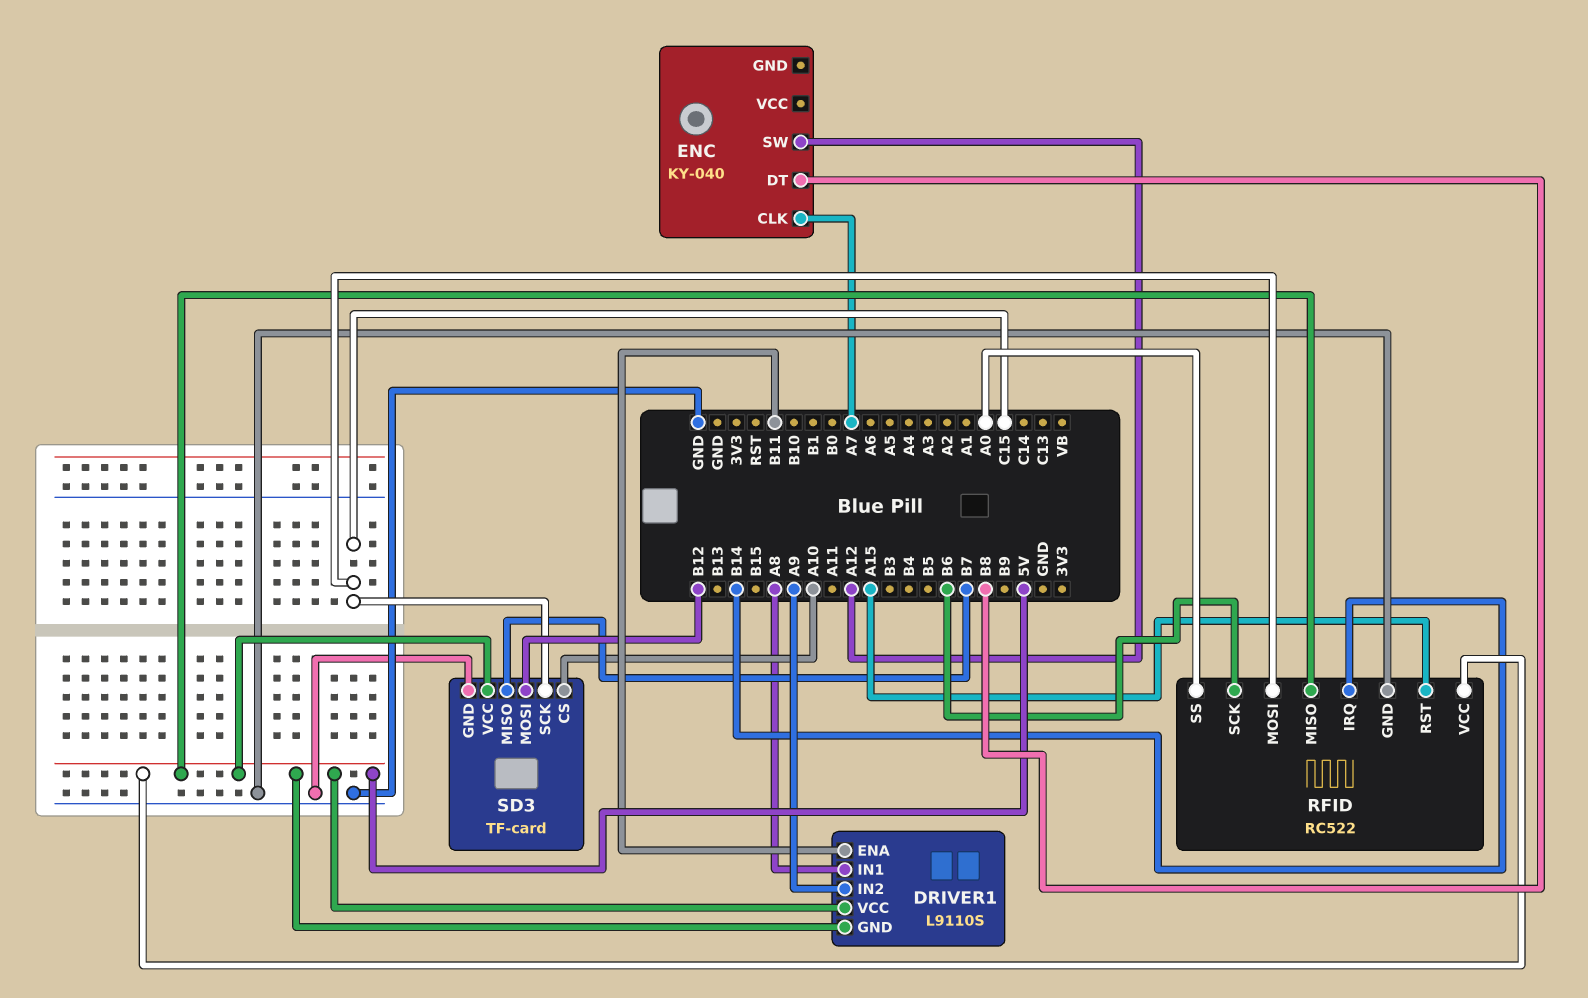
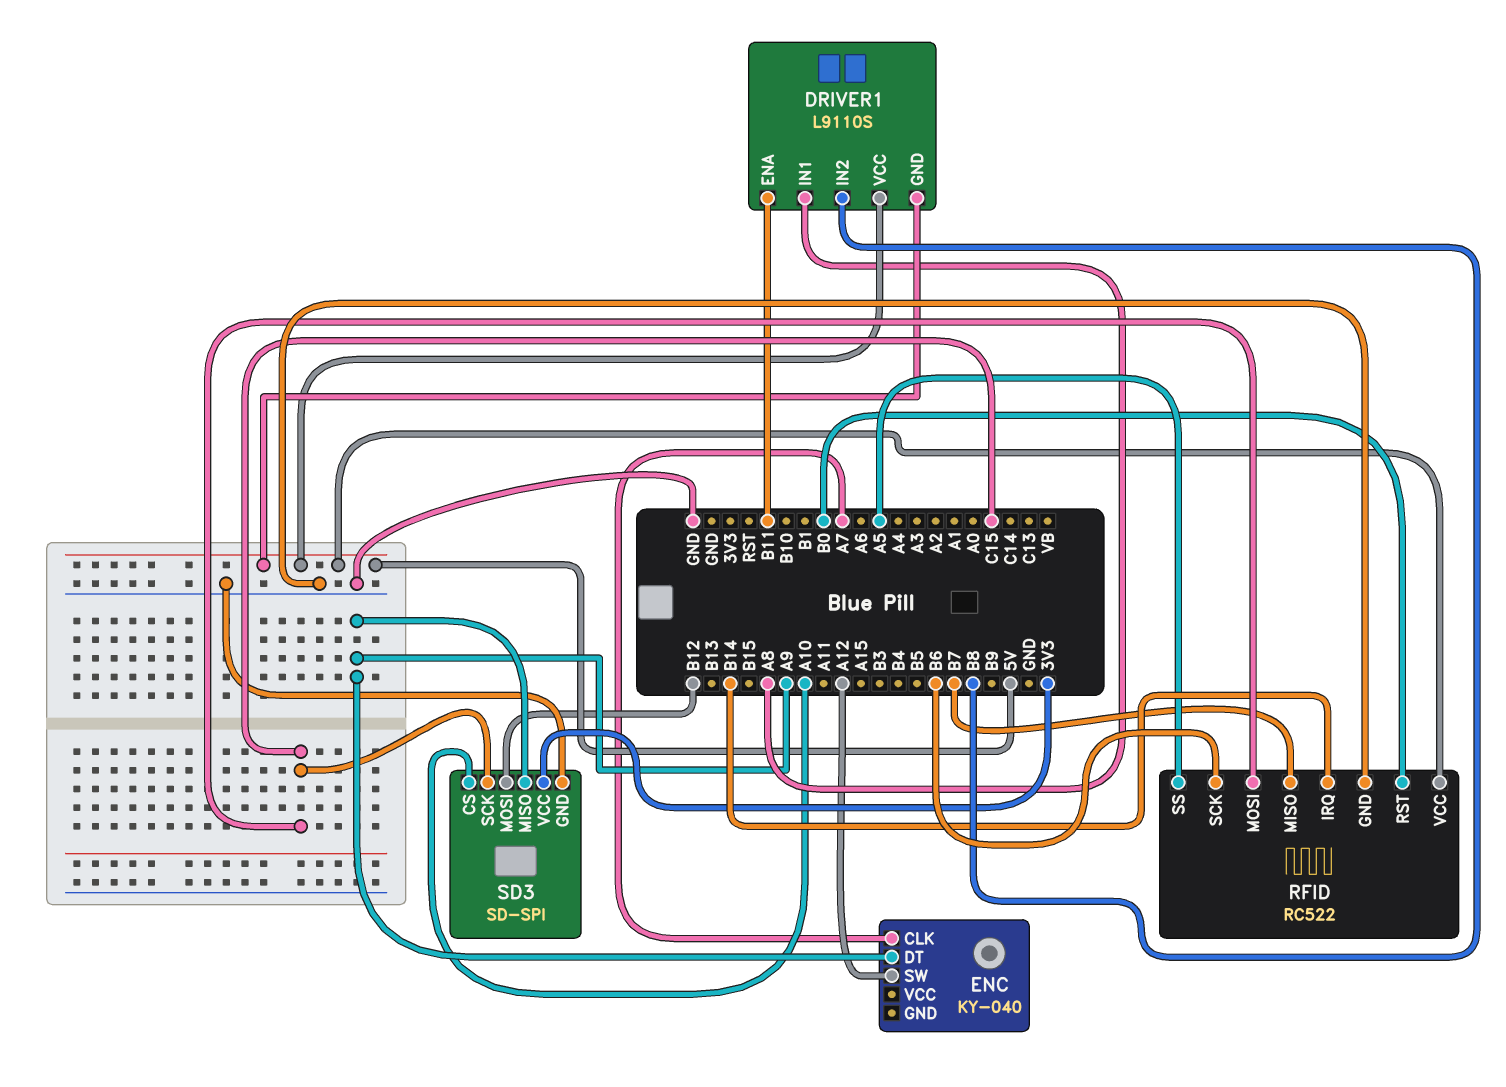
DRIVER1 pin IN2: A9 -> B8
ENC pin DT: B8 -> A9
RFID pin MISO: 5V -> B7
RFID pin RST: A15 -> B0
RFID pin SS: A0 -> A5
SD3: TF-card -> SD-SPI
SD3 pin MISO: B7 -> A9
SD3 pin VCC: 5V -> 3V3

